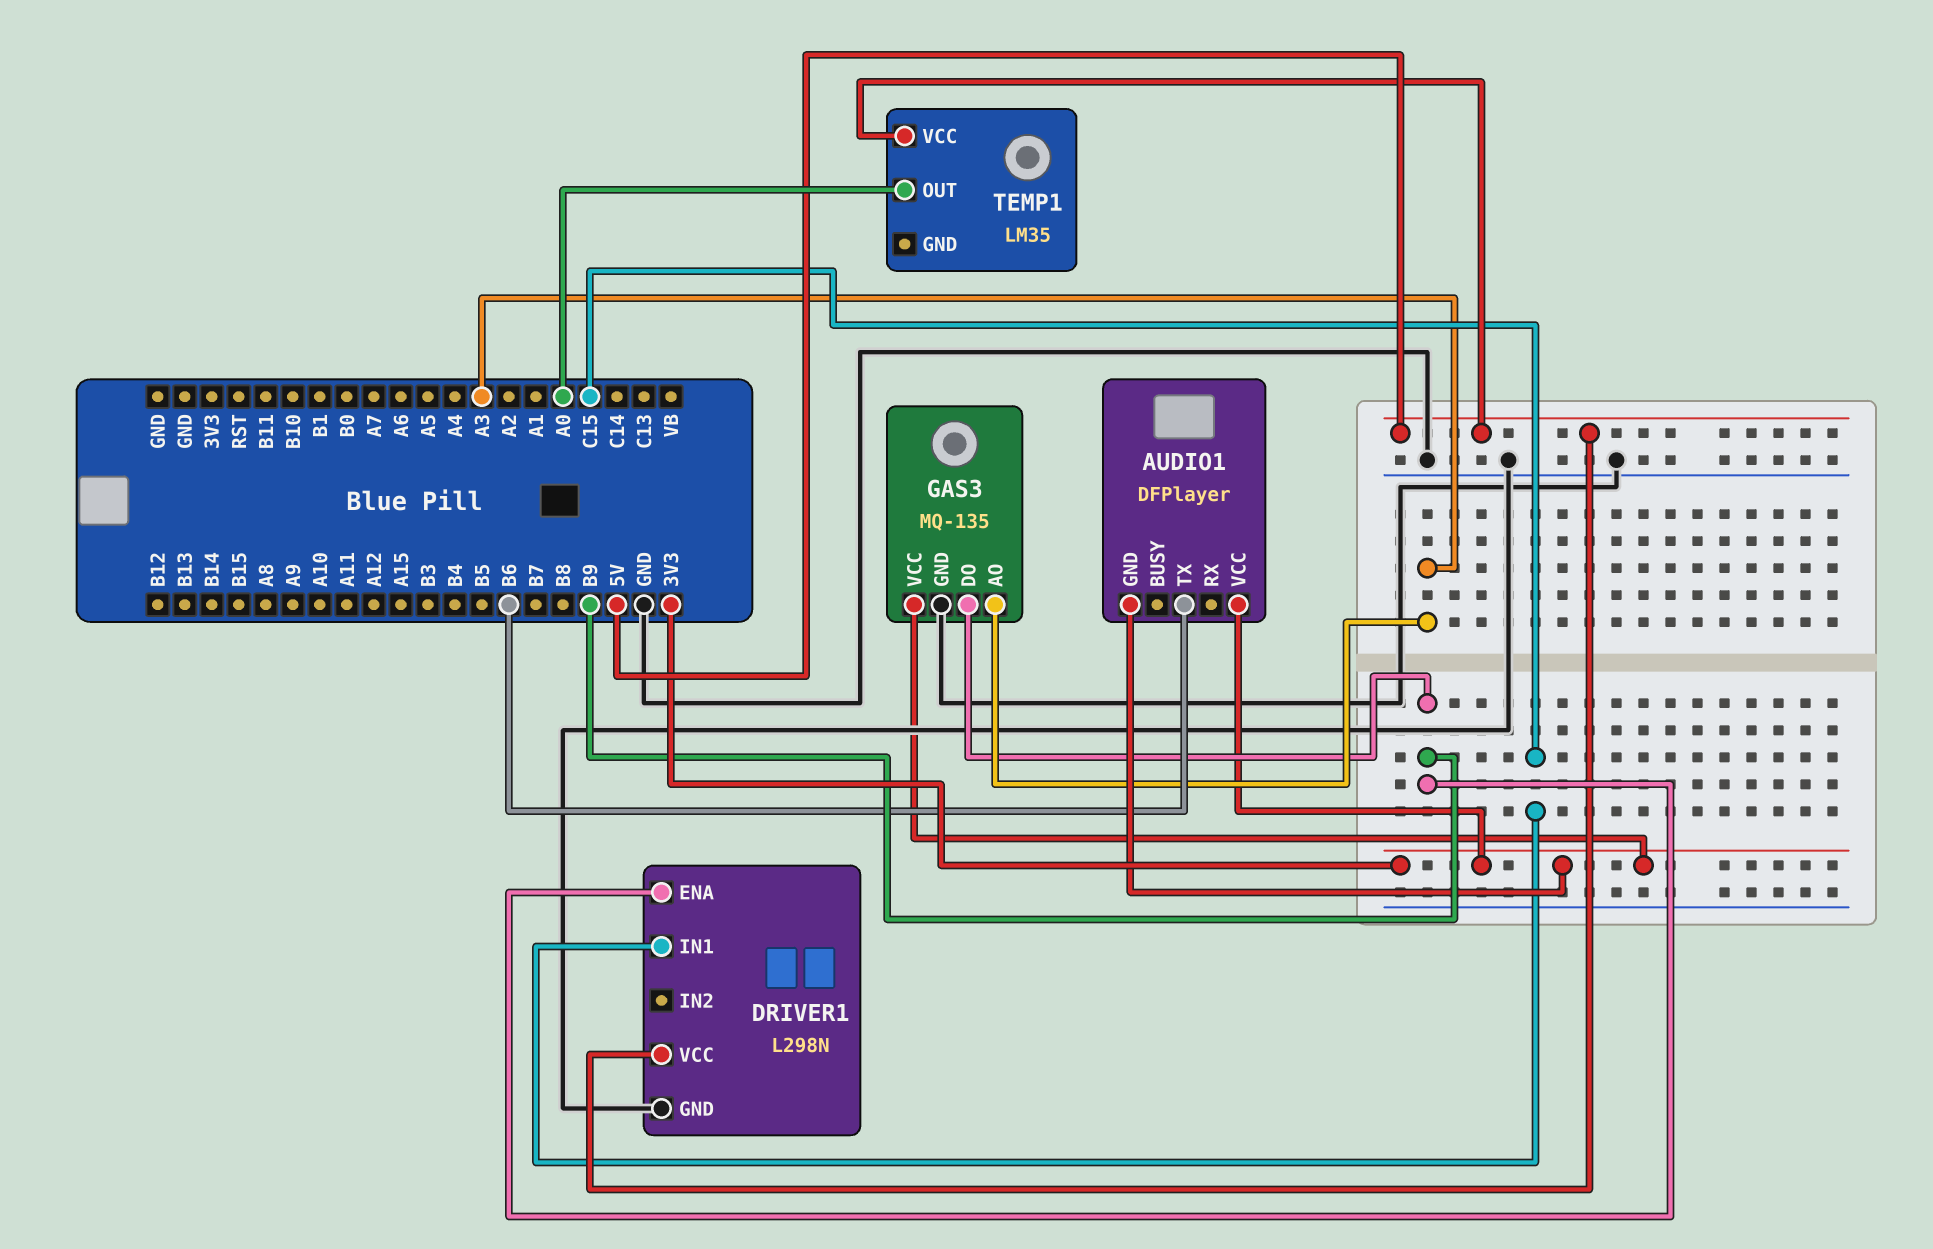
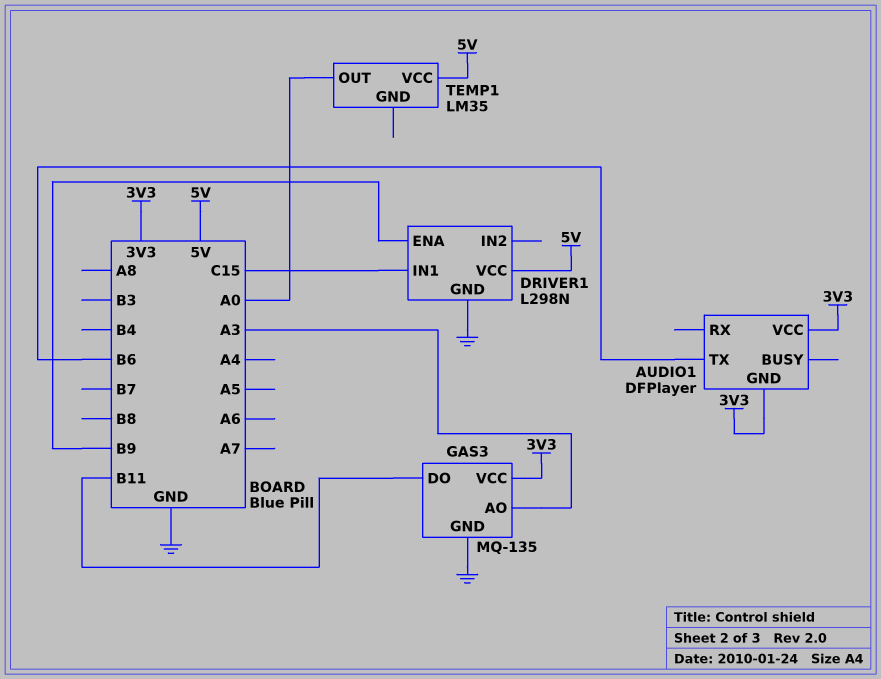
GAS3 pin DO: B9 -> B11

